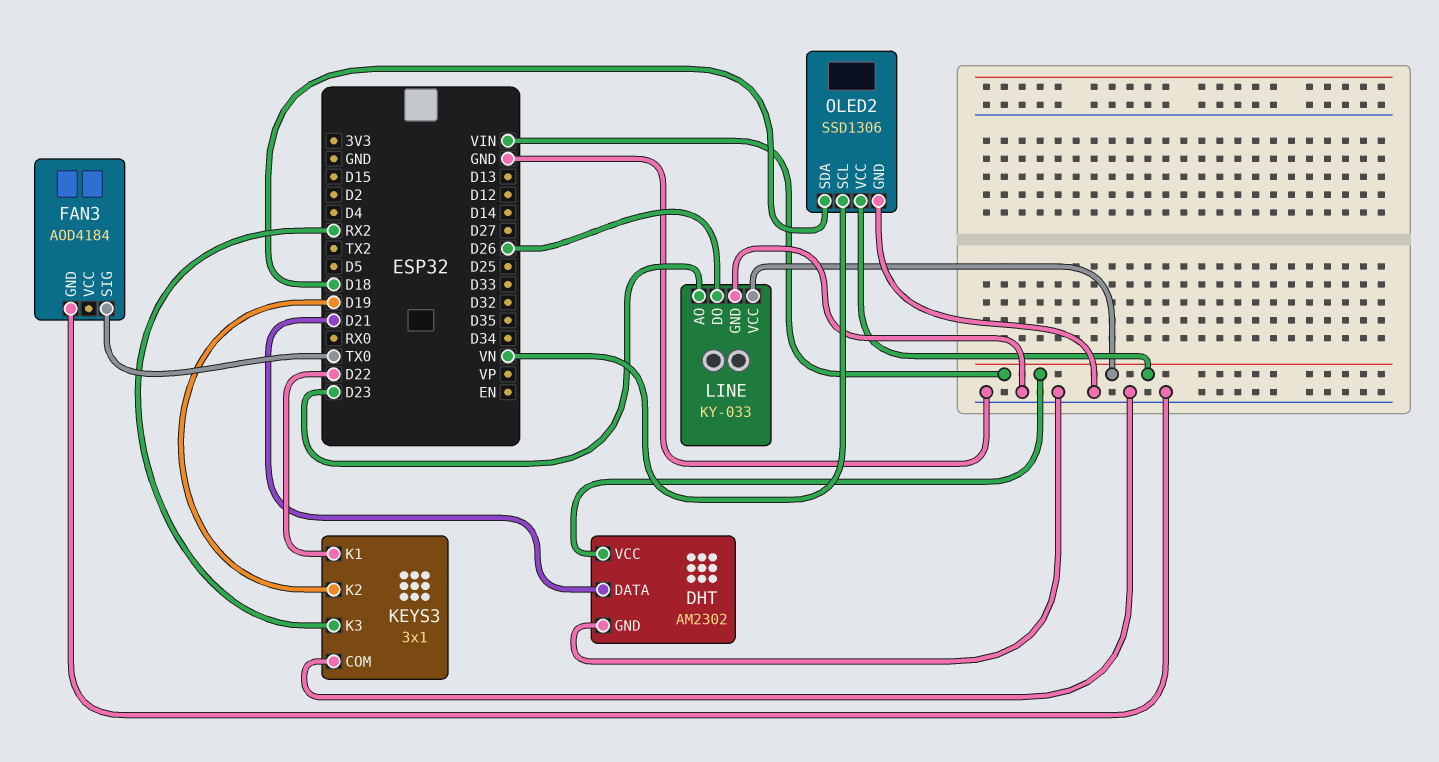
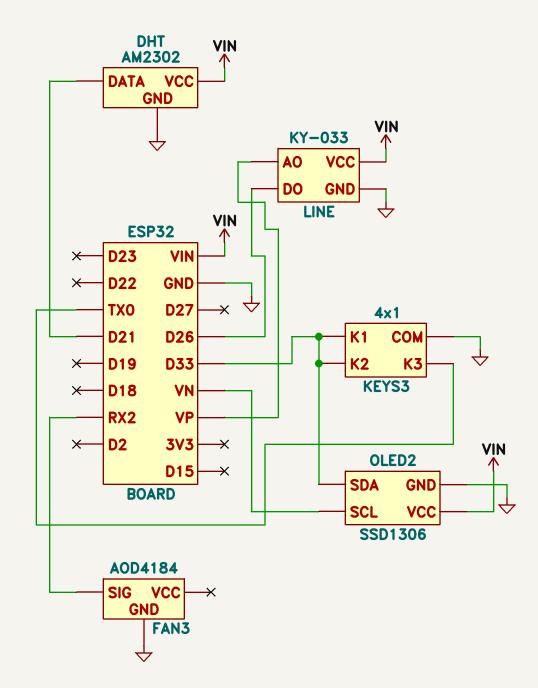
FAN3 pin SIG: TX0 -> RX2
KEYS3: 3x1 -> 4x1
KEYS3 pin K1: D22 -> D33
KEYS3 pin K2: D19 -> D33
KEYS3 pin K3: RX2 -> TX0
LINE pin AO: D23 -> VP
OLED2 pin SDA: D18 -> D33

